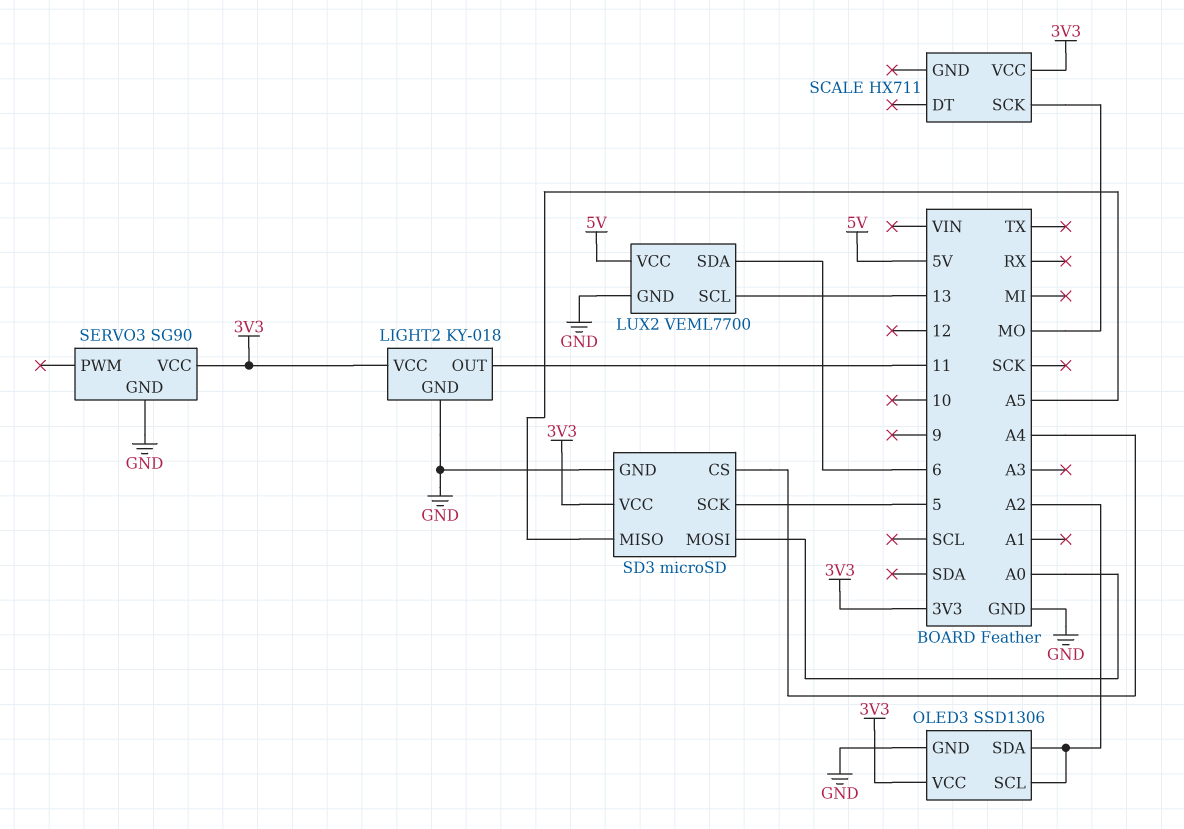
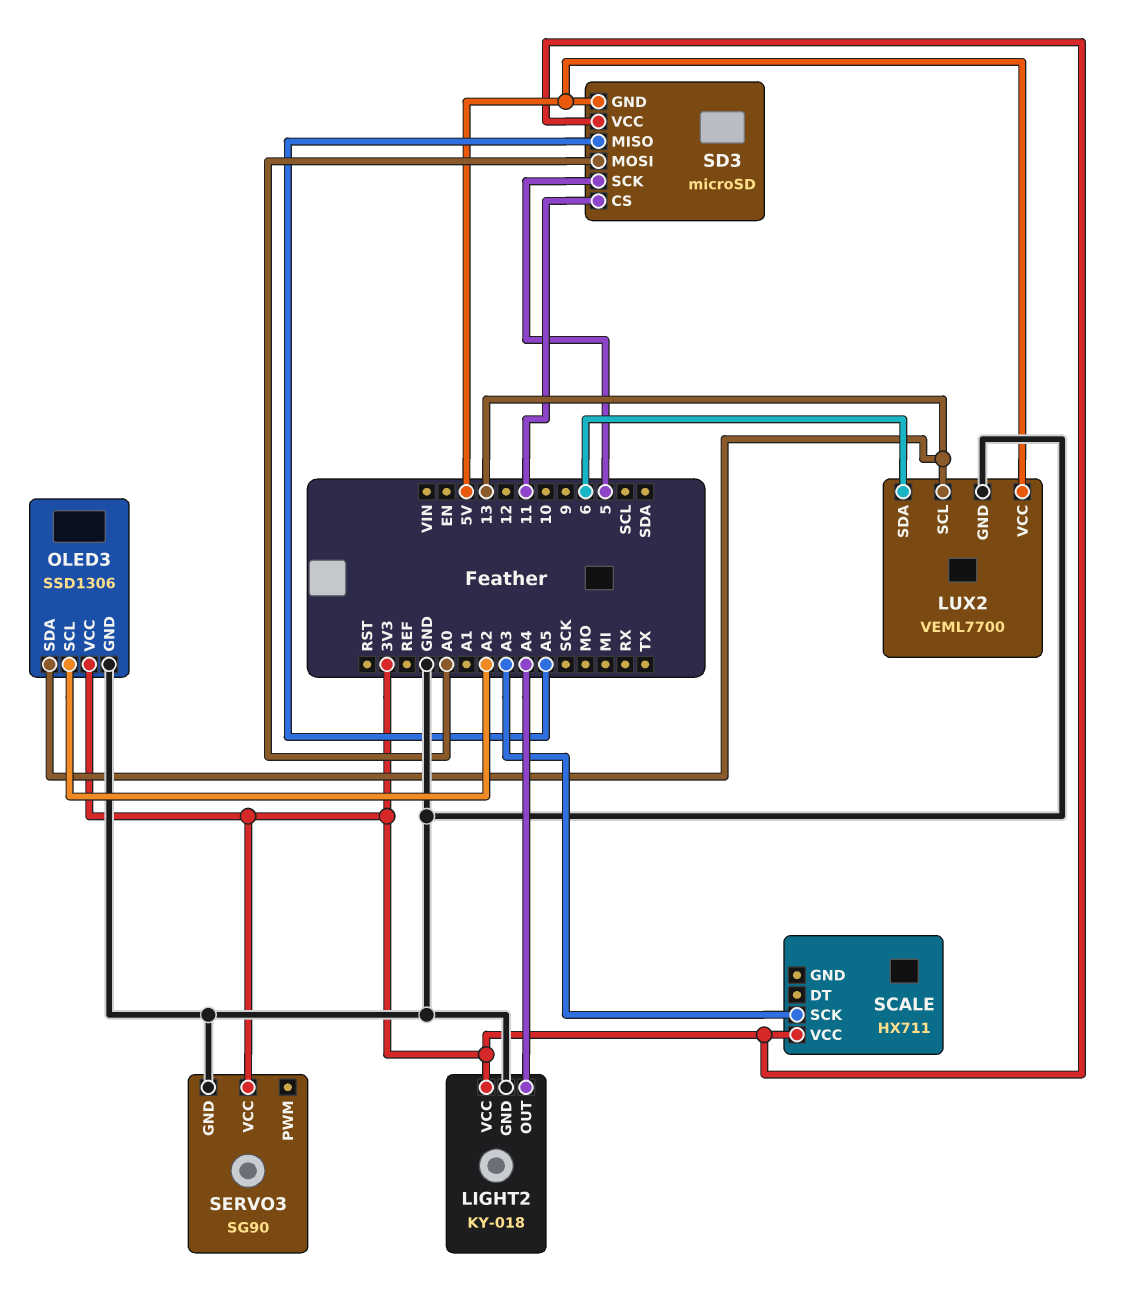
LIGHT2 pin OUT: 11 -> A4
OLED3 pin SDA: A2 -> 13
SCALE pin SCK: MO -> A3
SD3 pin CS: A4 -> 11
SD3 pin GND: GND -> 5V

